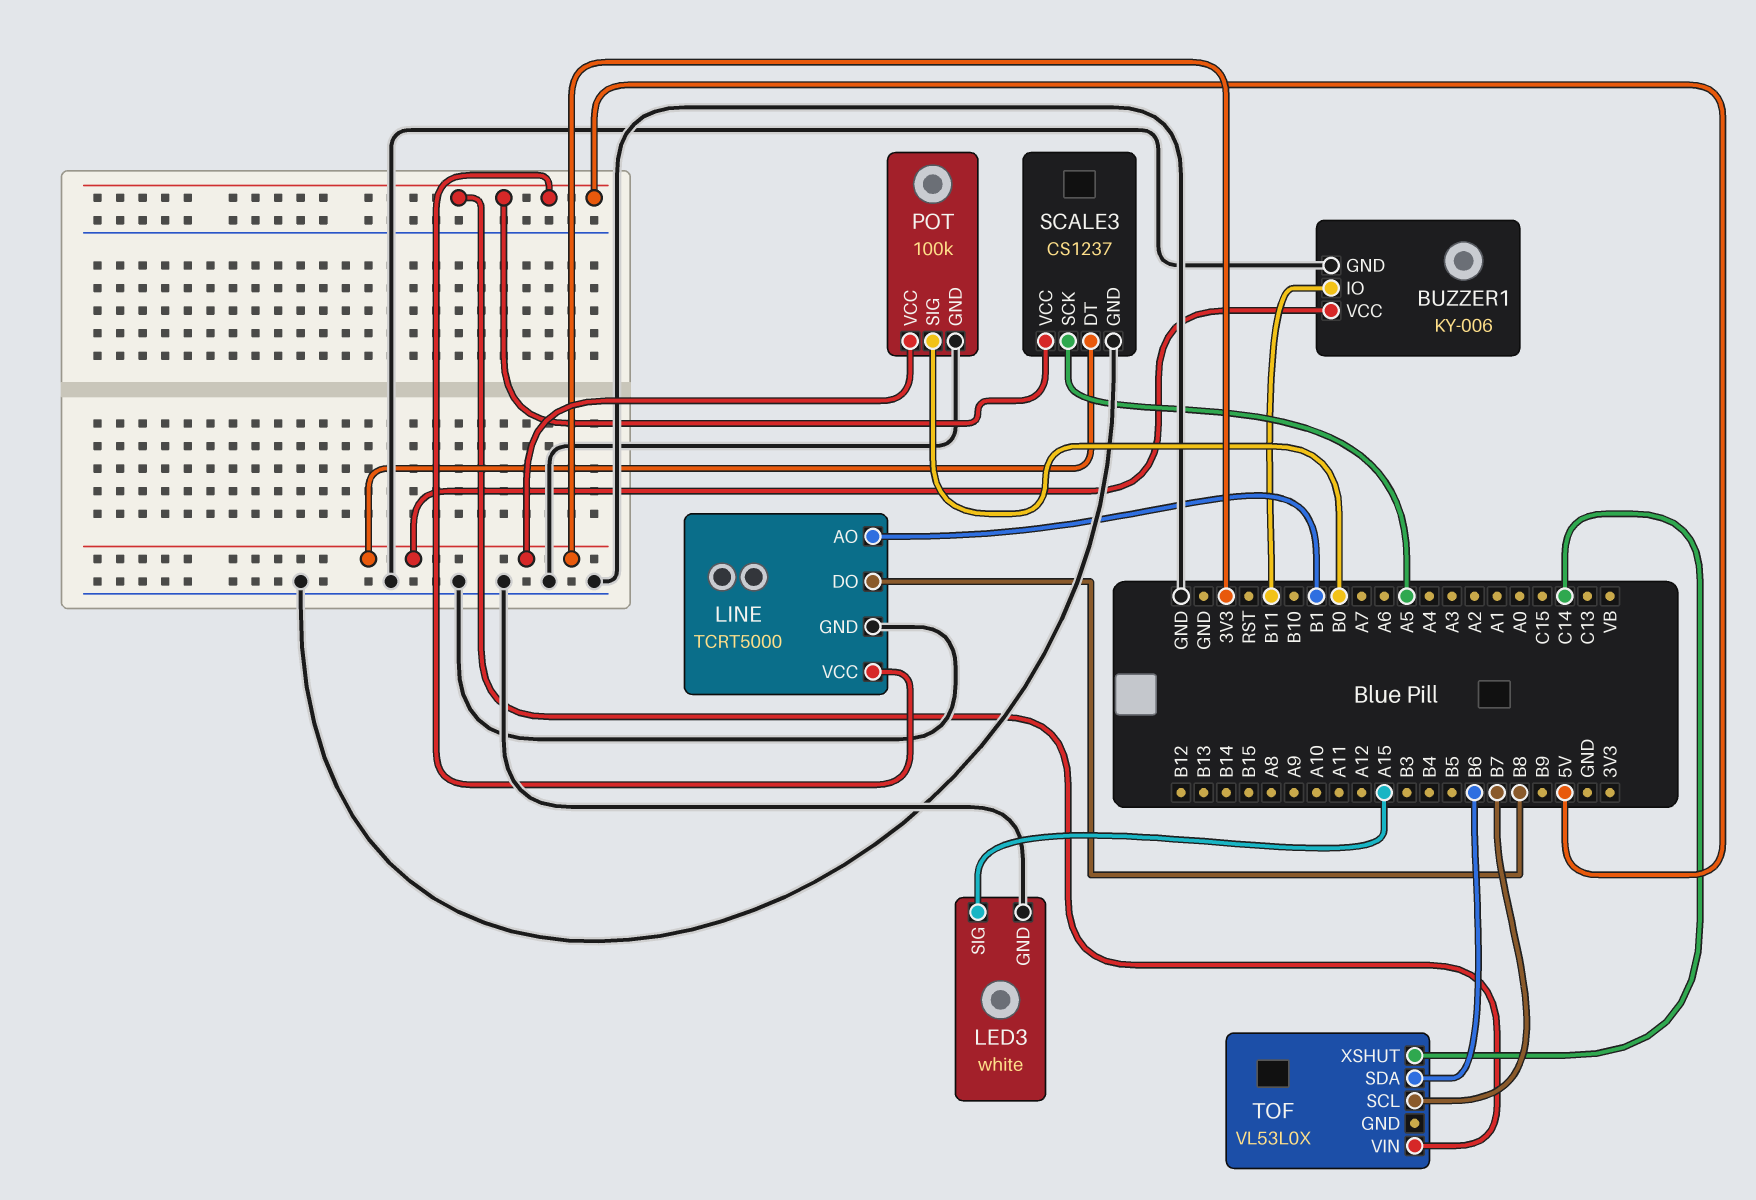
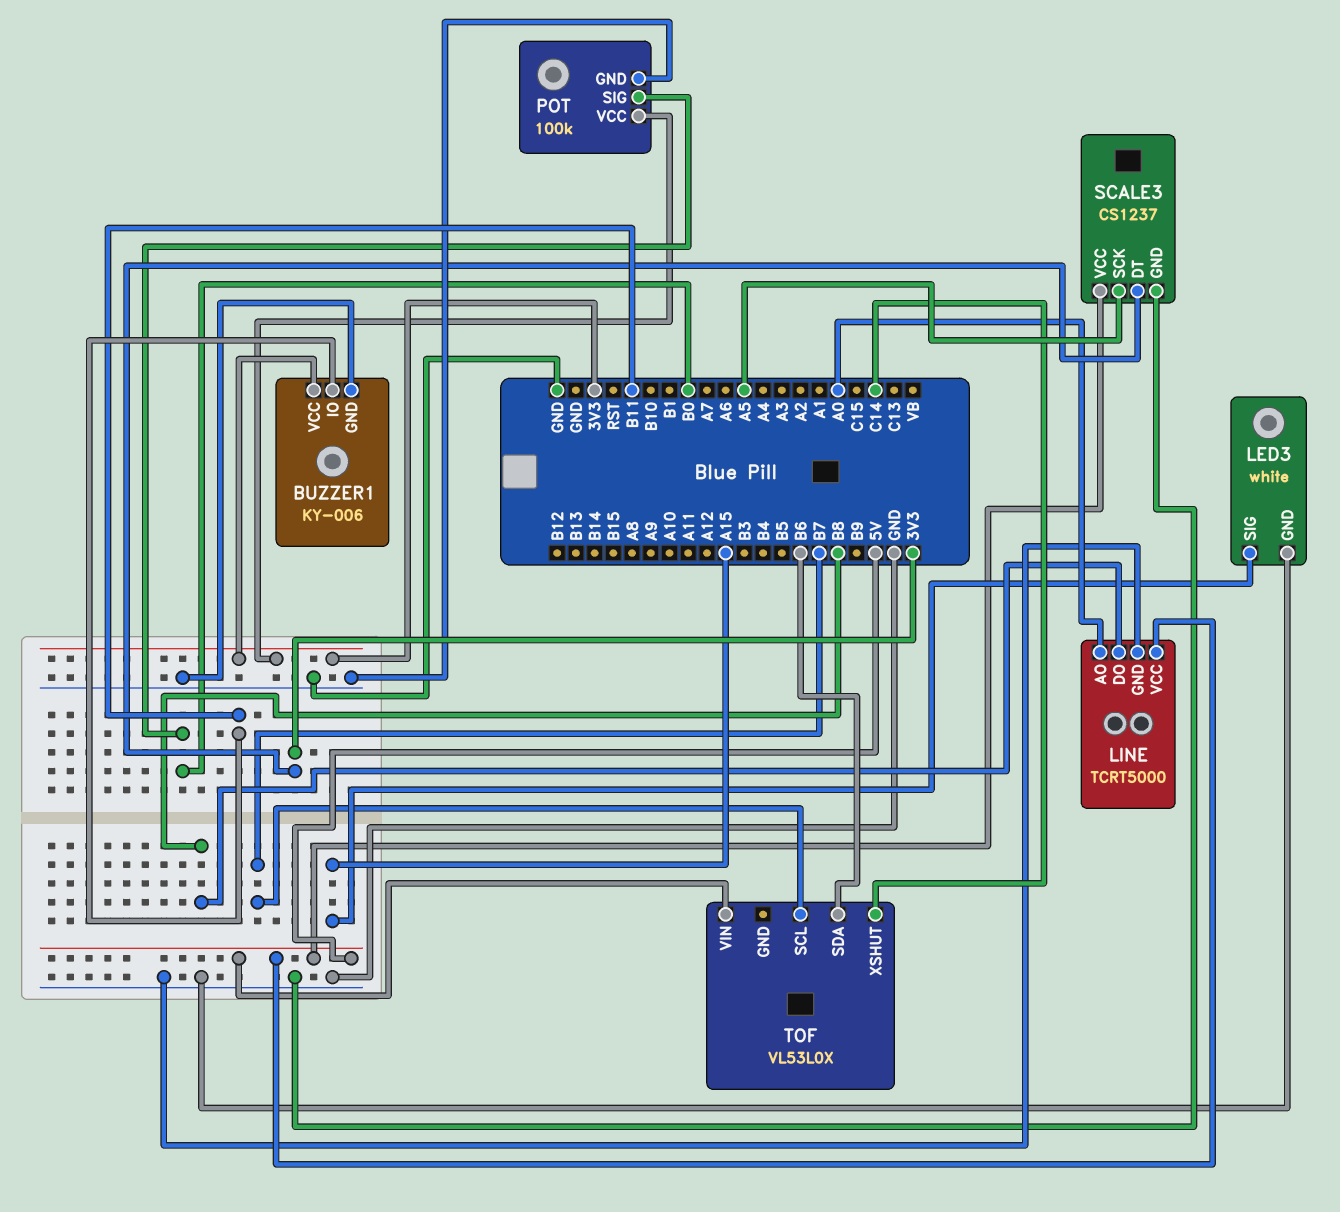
LINE pin AO: B1 -> A0

